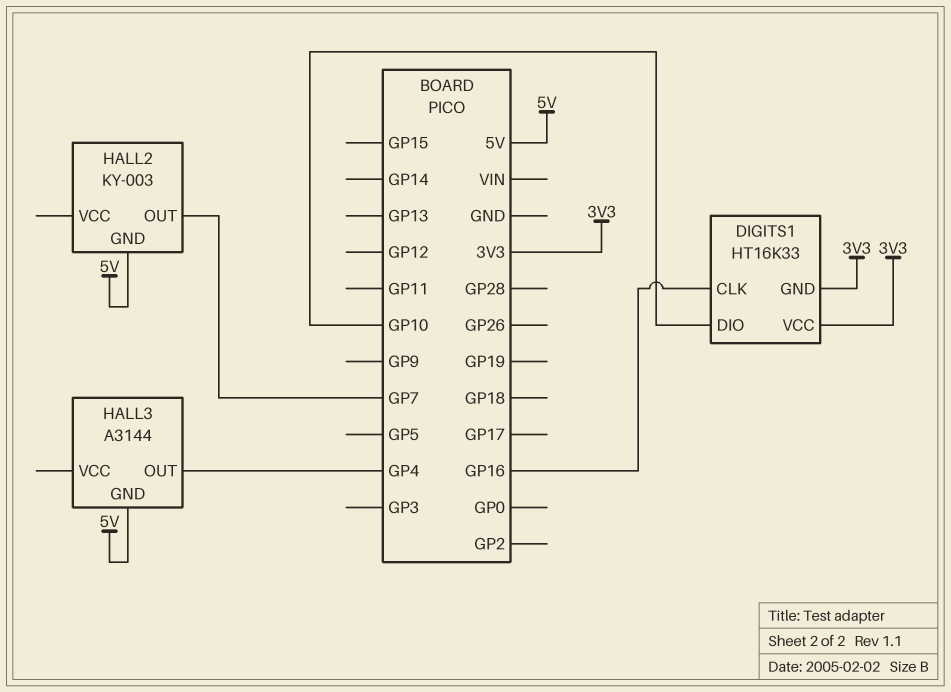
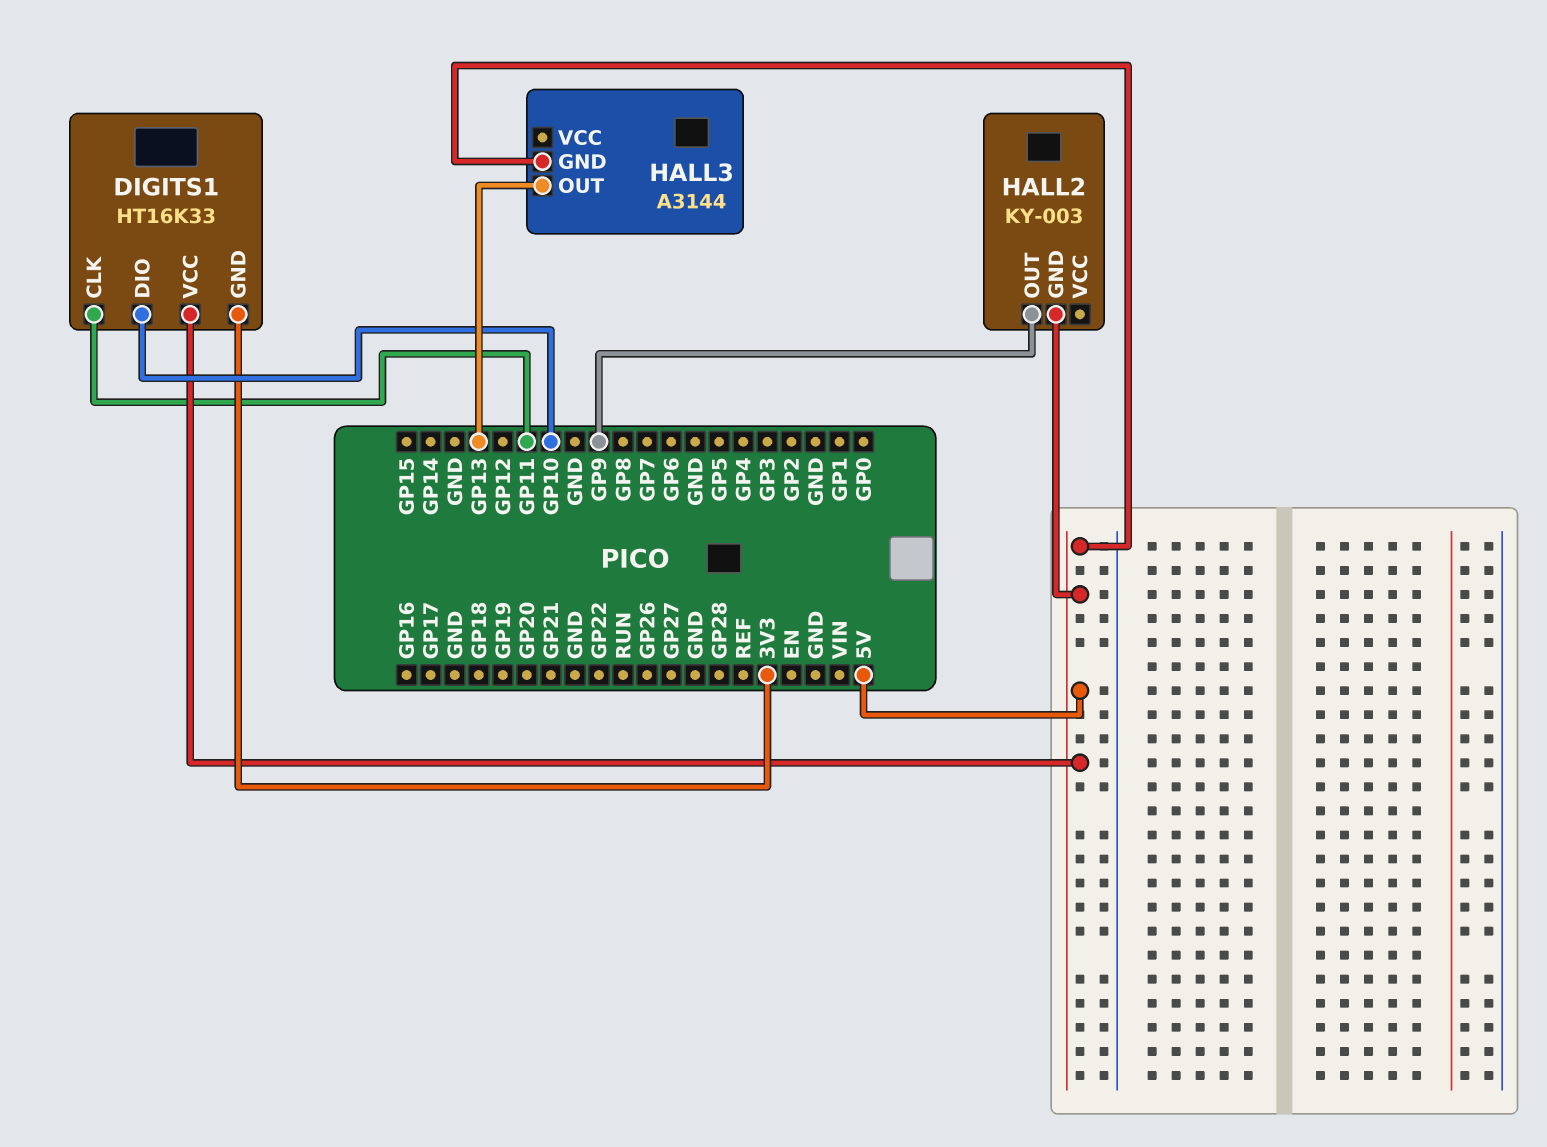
DIGITS1 pin CLK: GP16 -> GP11
DIGITS1 pin VCC: 3V3 -> 5V
HALL2 pin OUT: GP7 -> GP9
HALL3 pin OUT: GP4 -> GP13

